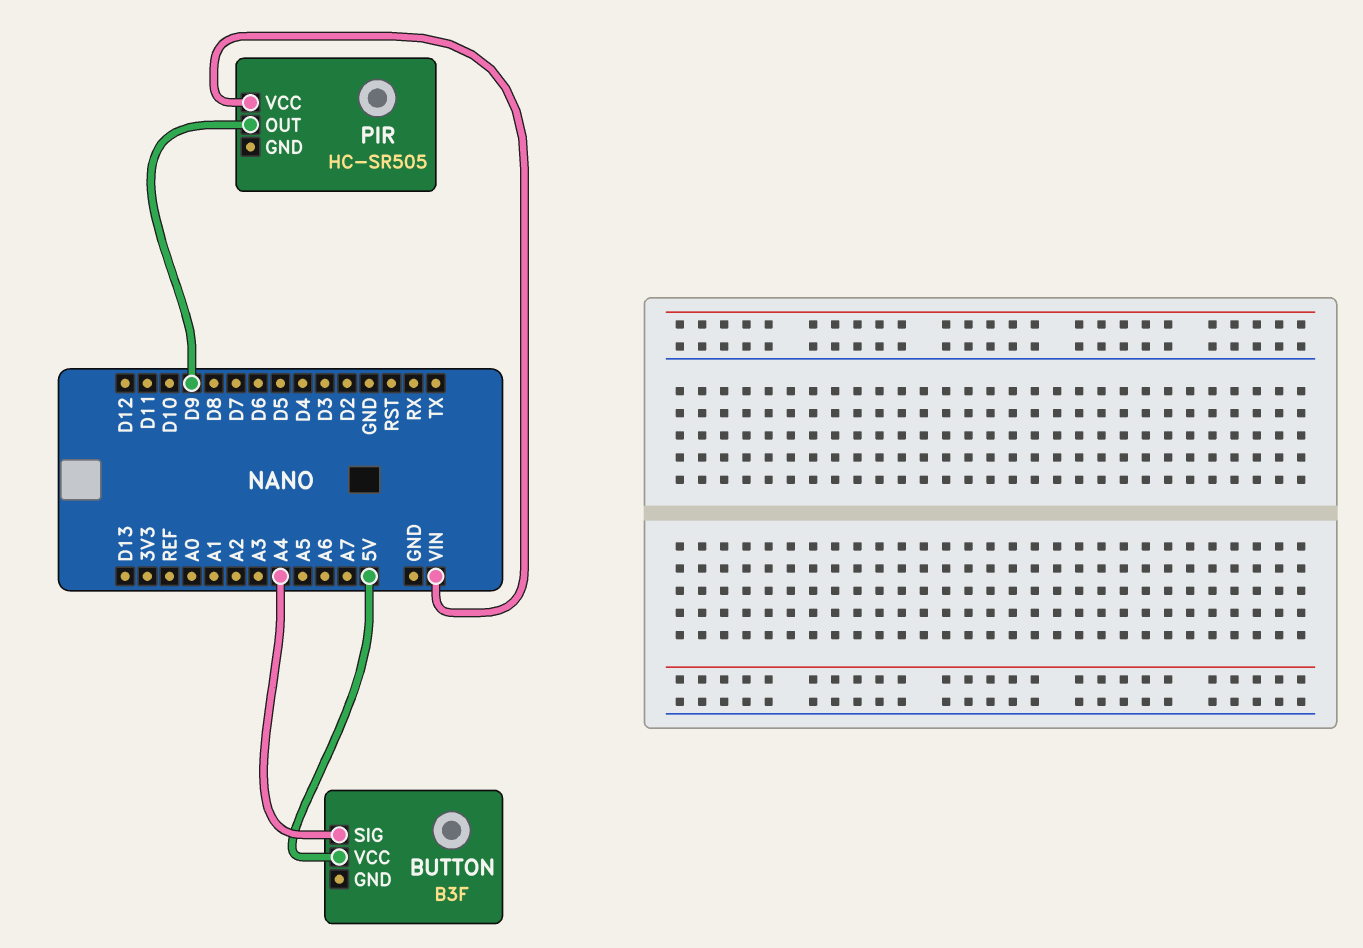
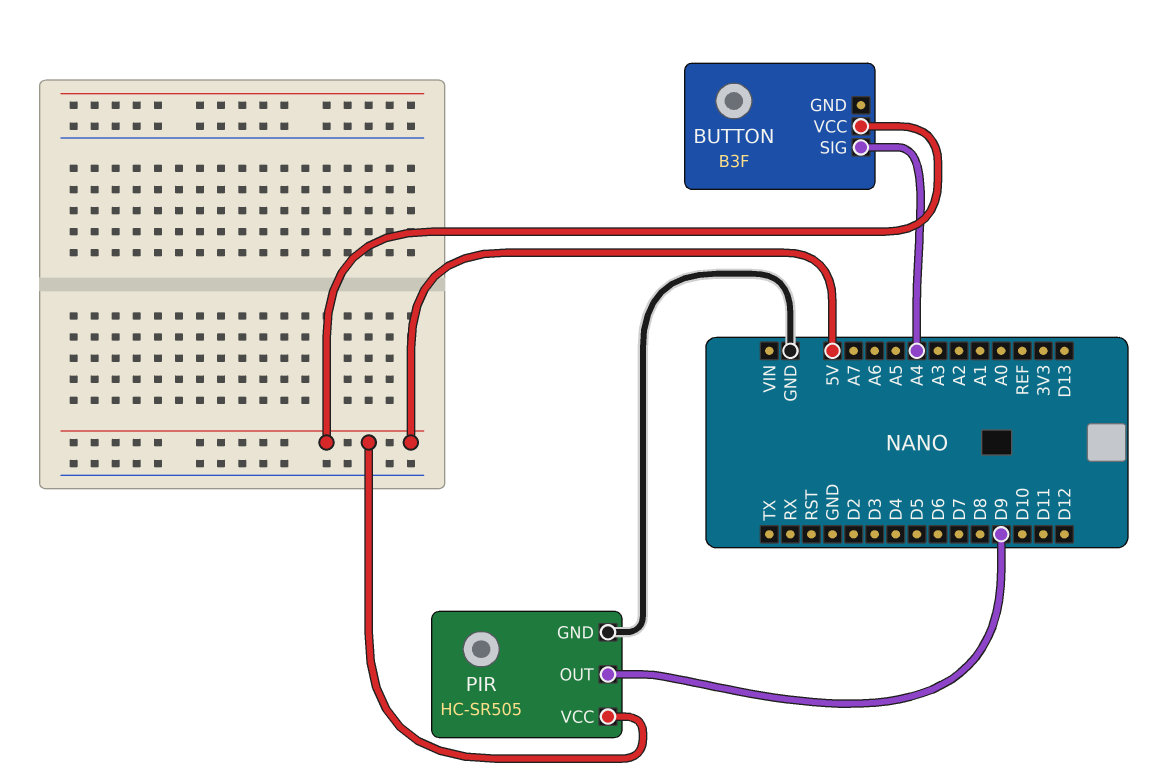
PIR pin GND: none -> GND
PIR pin VCC: VIN -> 5V

